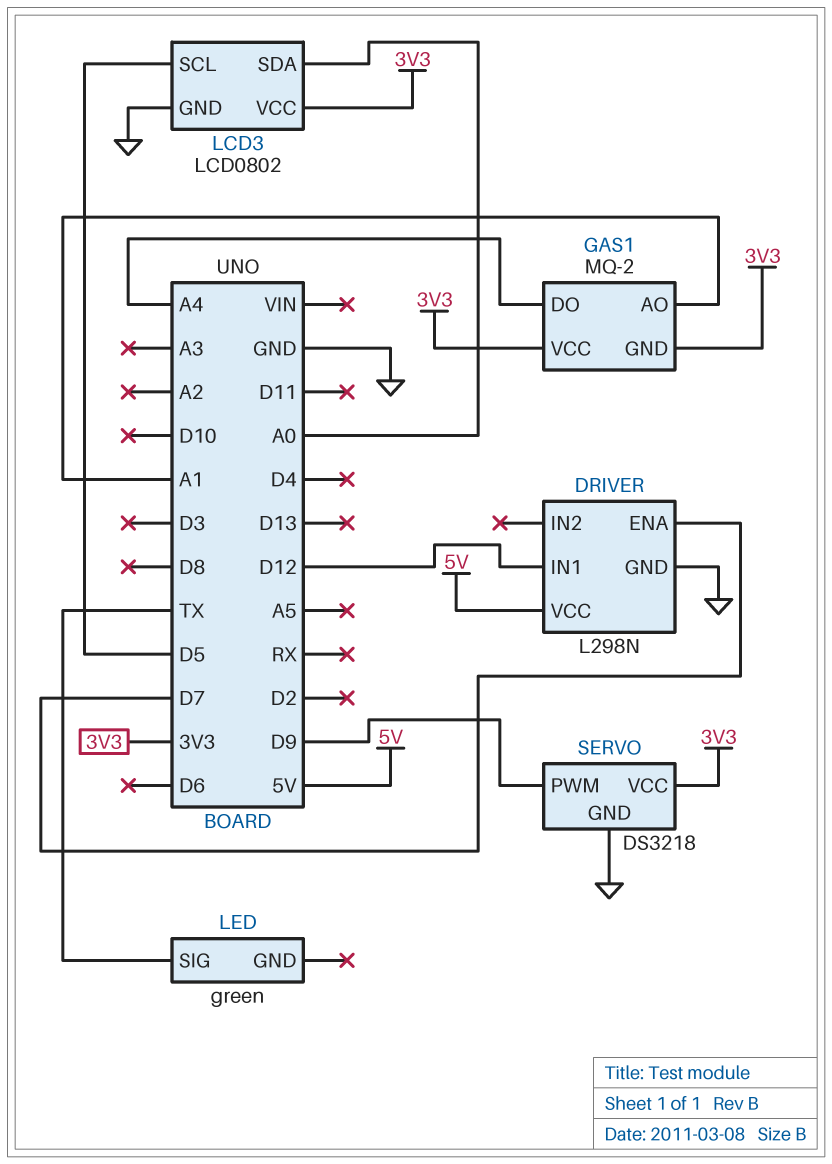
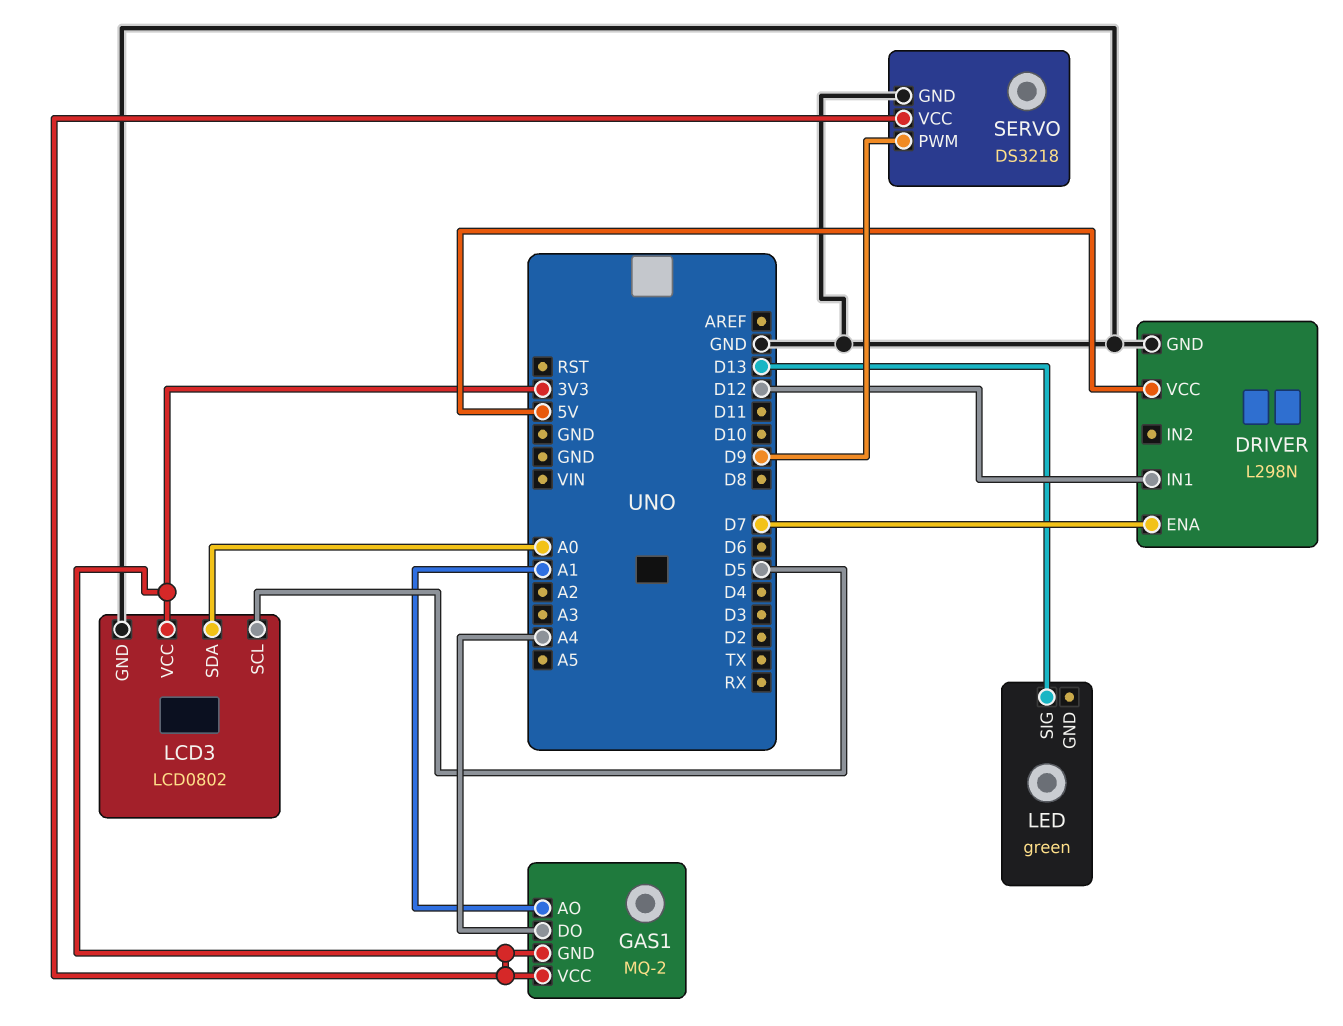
LED pin SIG: TX -> D13

